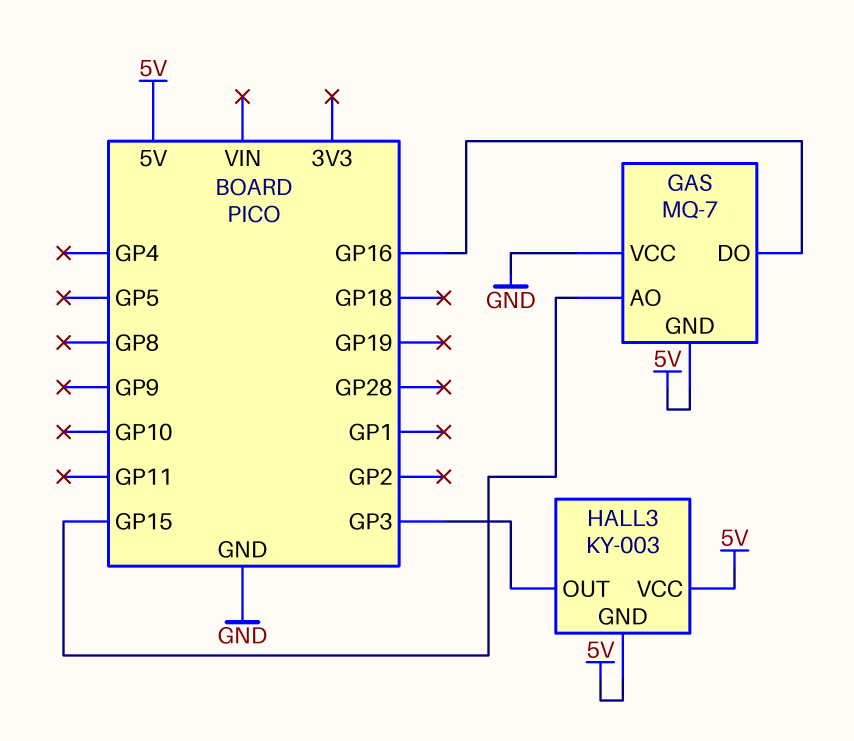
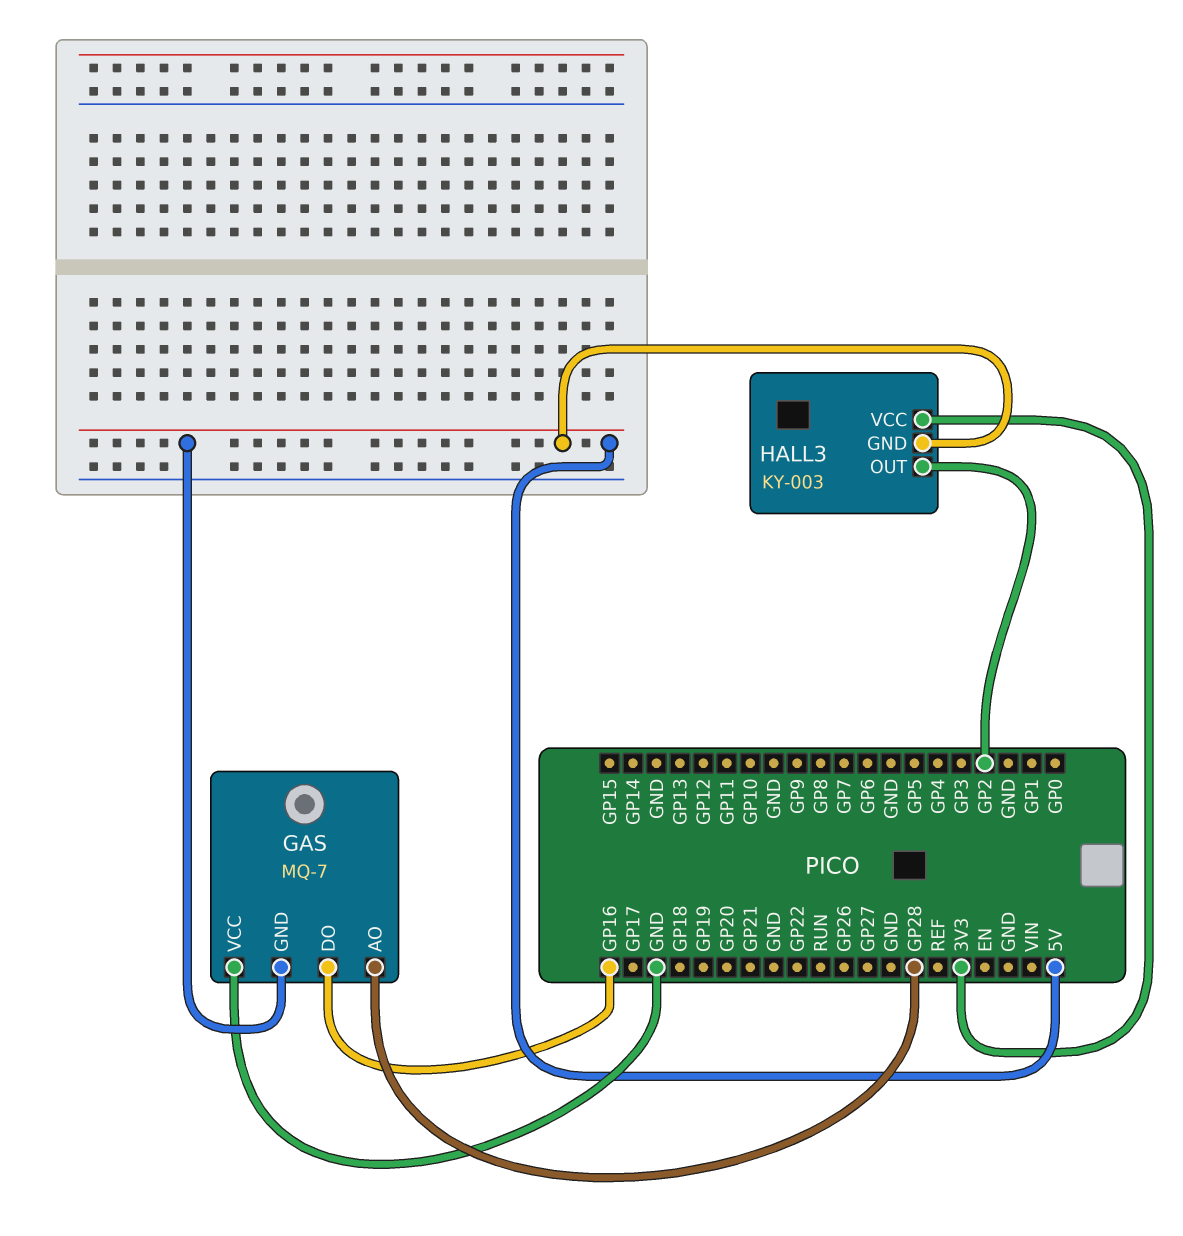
GAS pin AO: GP15 -> GP28
HALL3 pin OUT: GP3 -> GP2
HALL3 pin VCC: 5V -> 3V3

